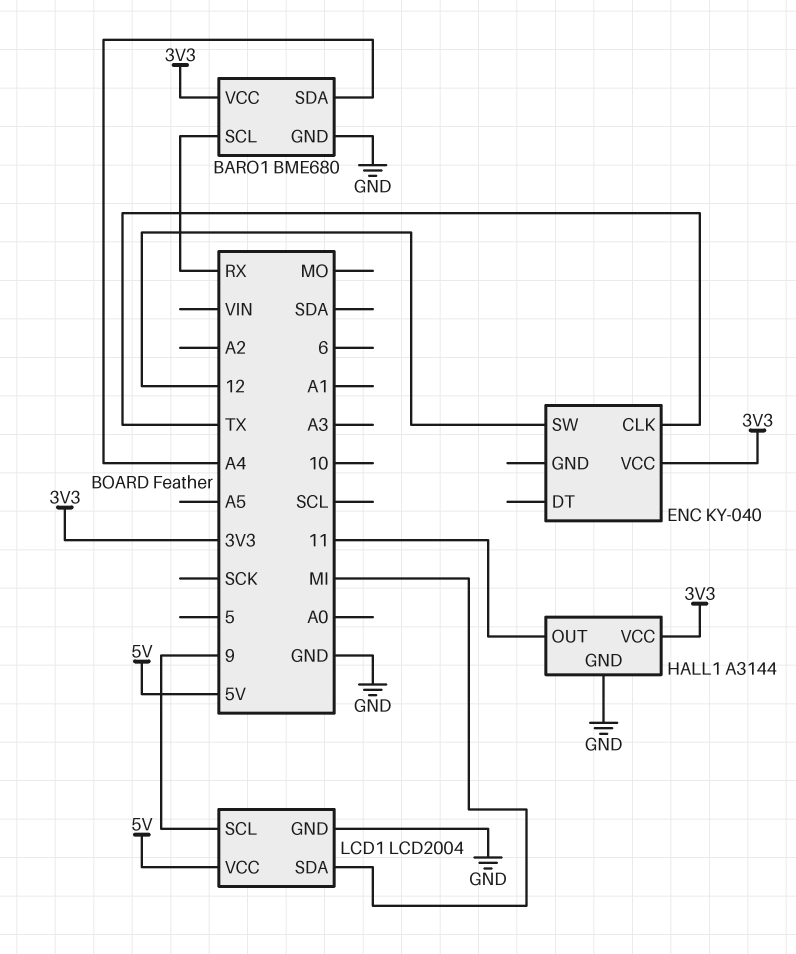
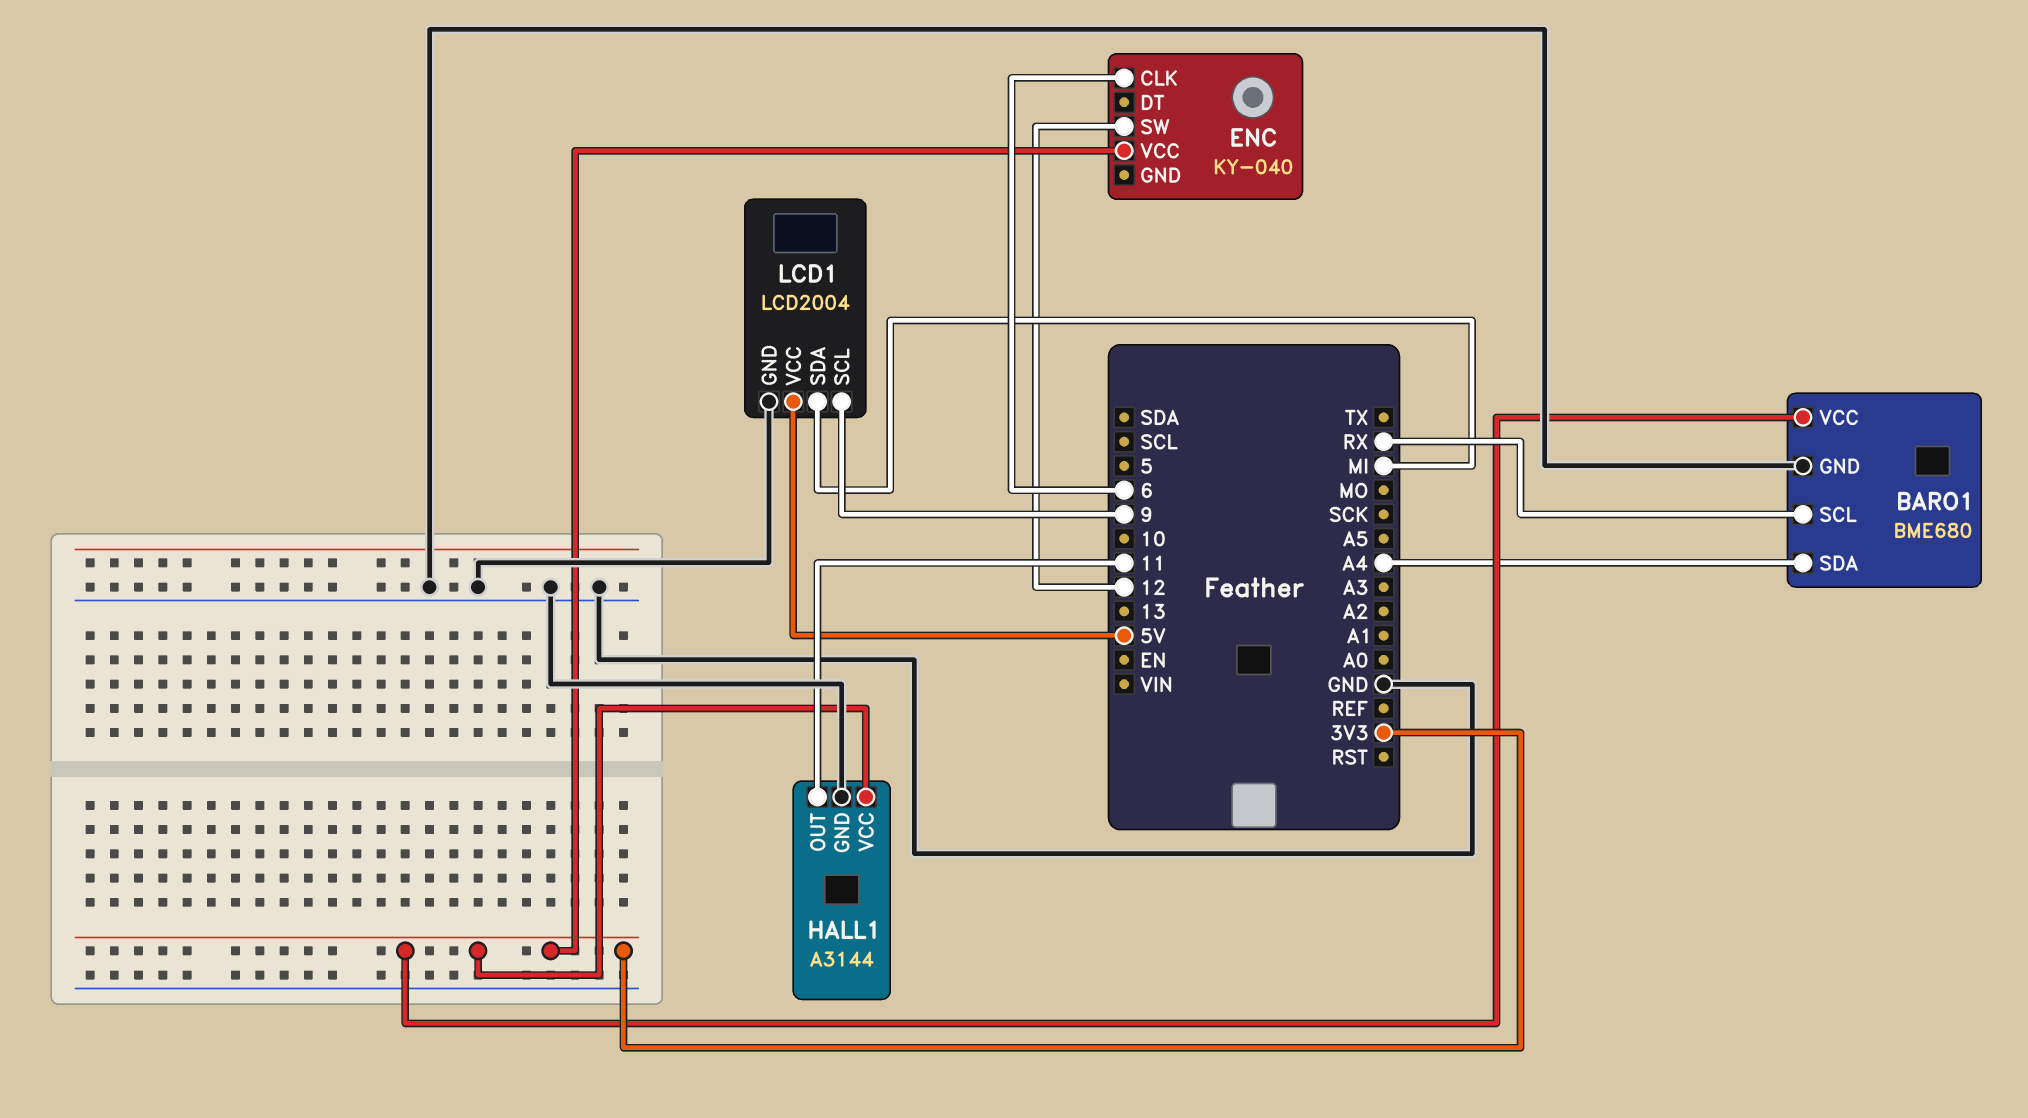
ENC pin CLK: TX -> 6

